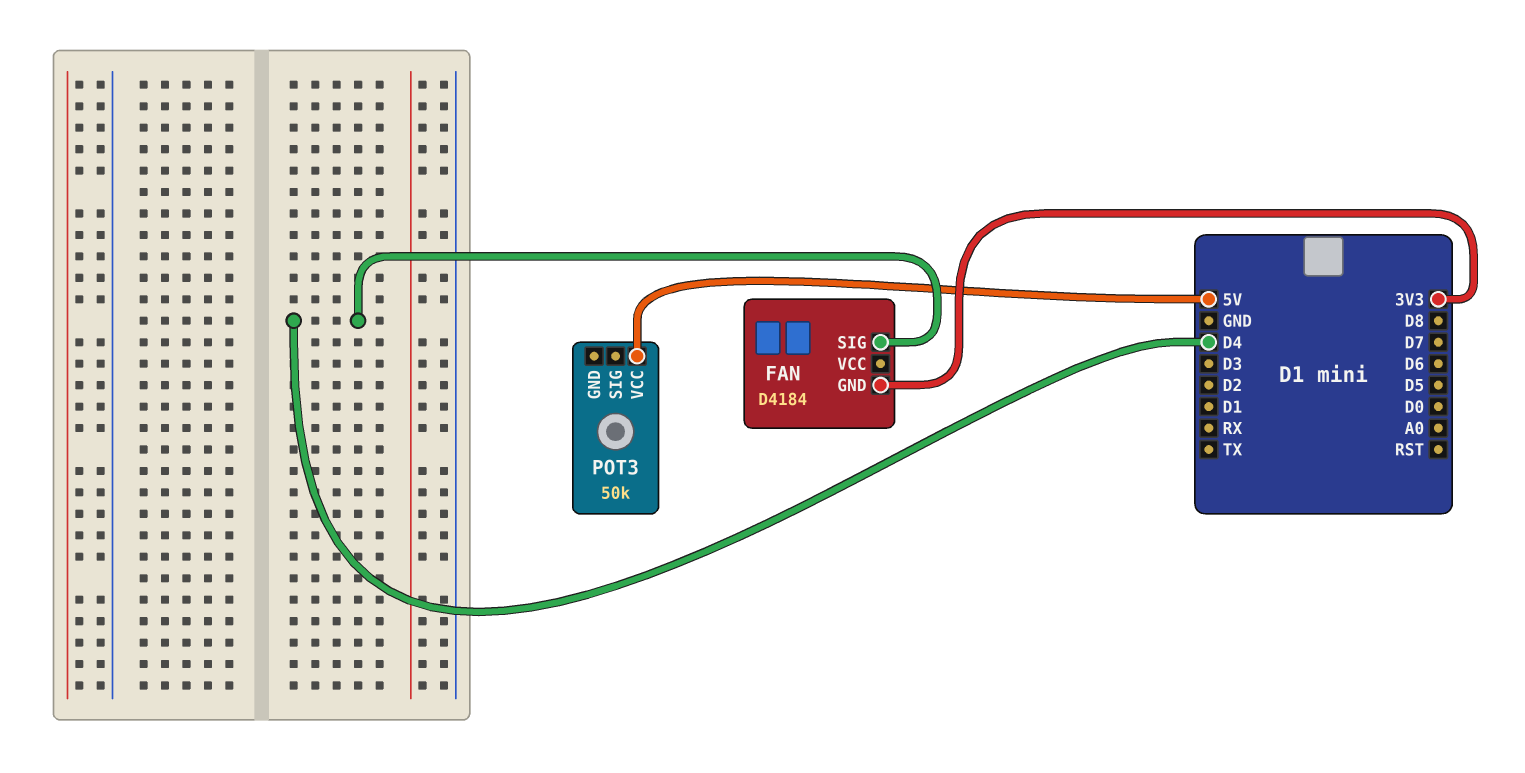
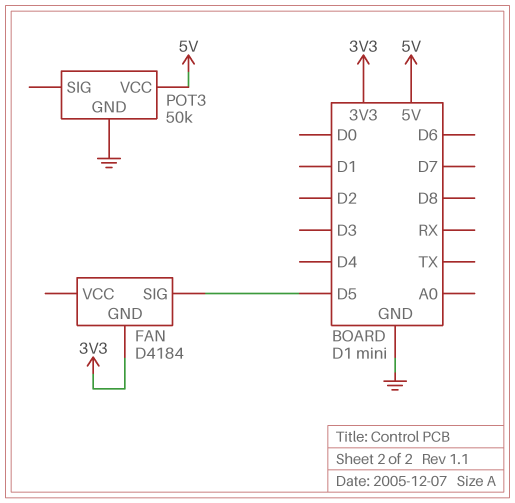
FAN pin SIG: D4 -> D5
POT3 pin GND: none -> GND

